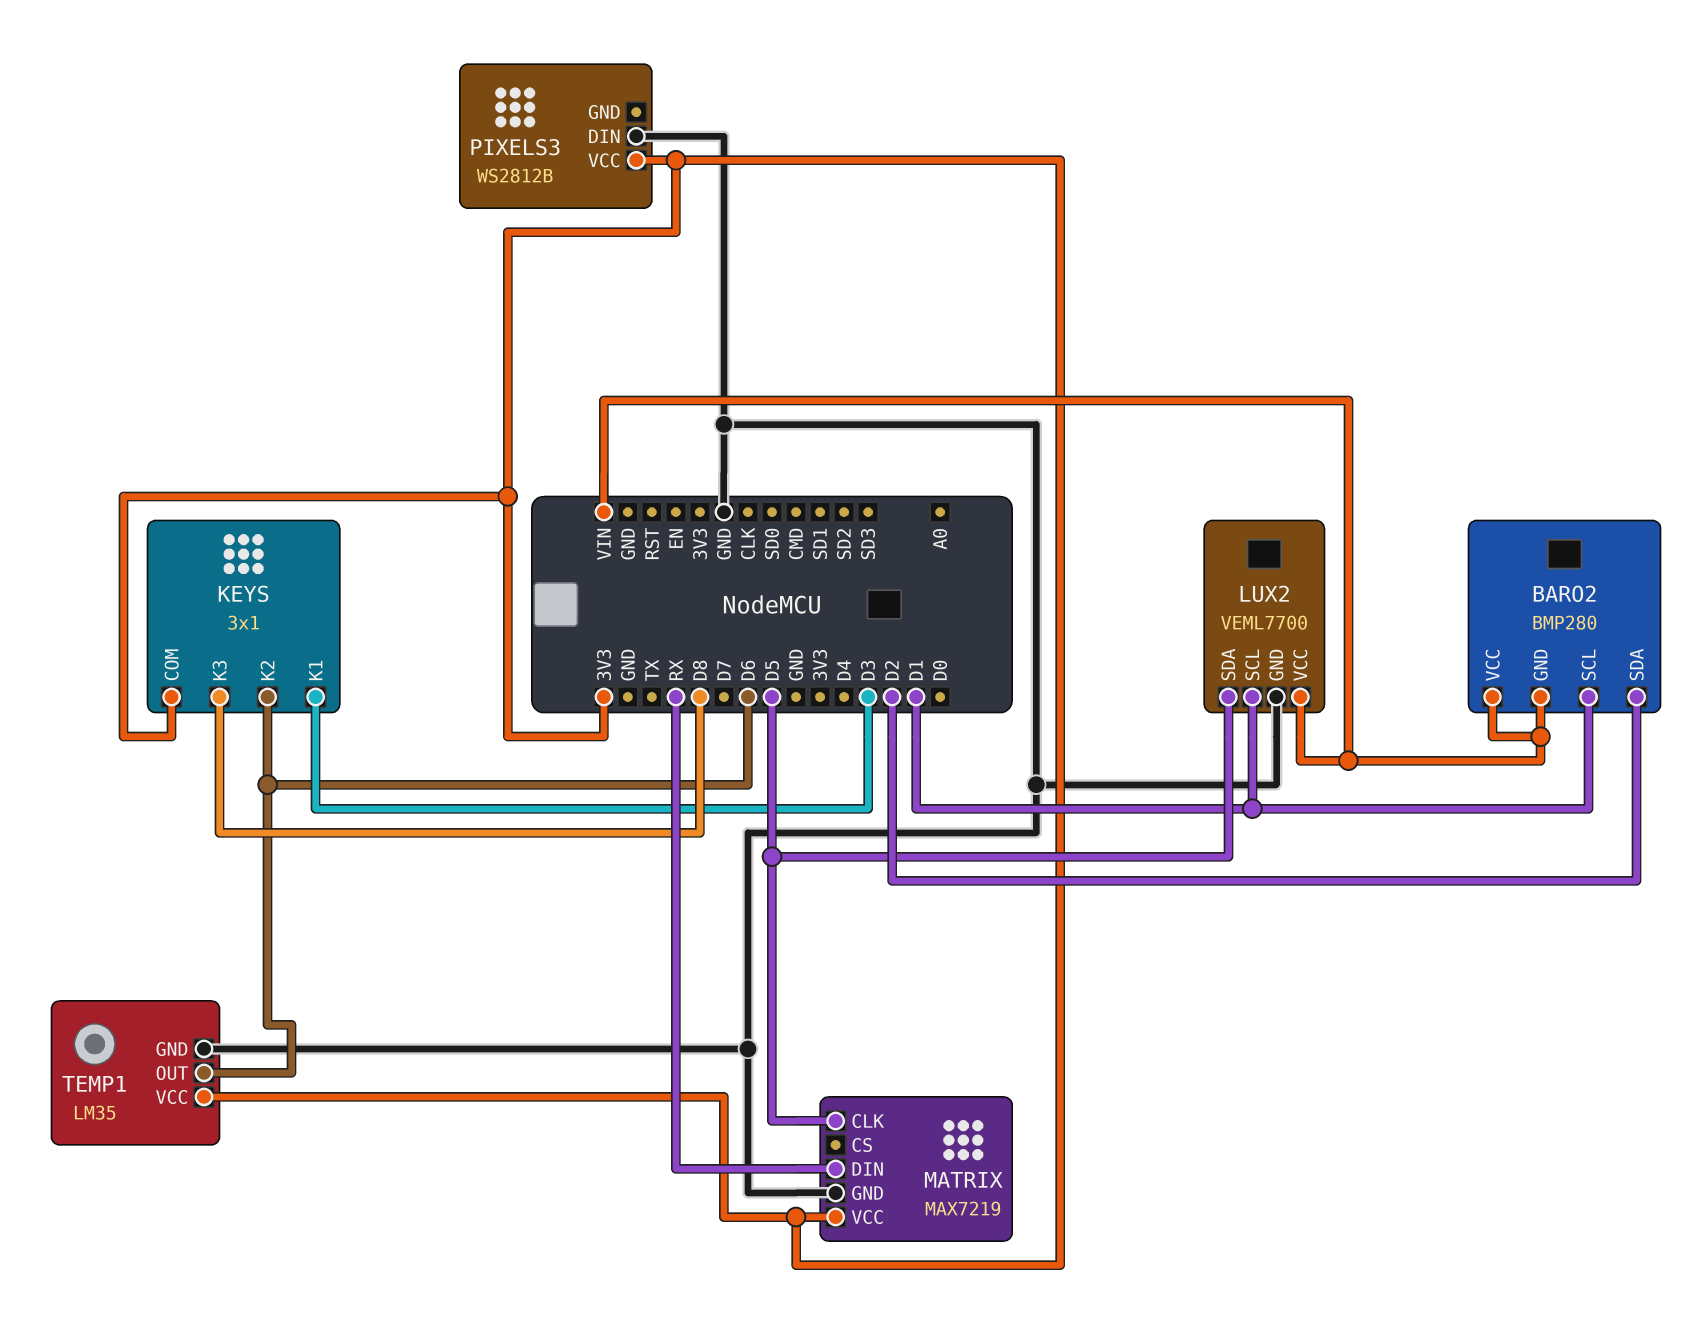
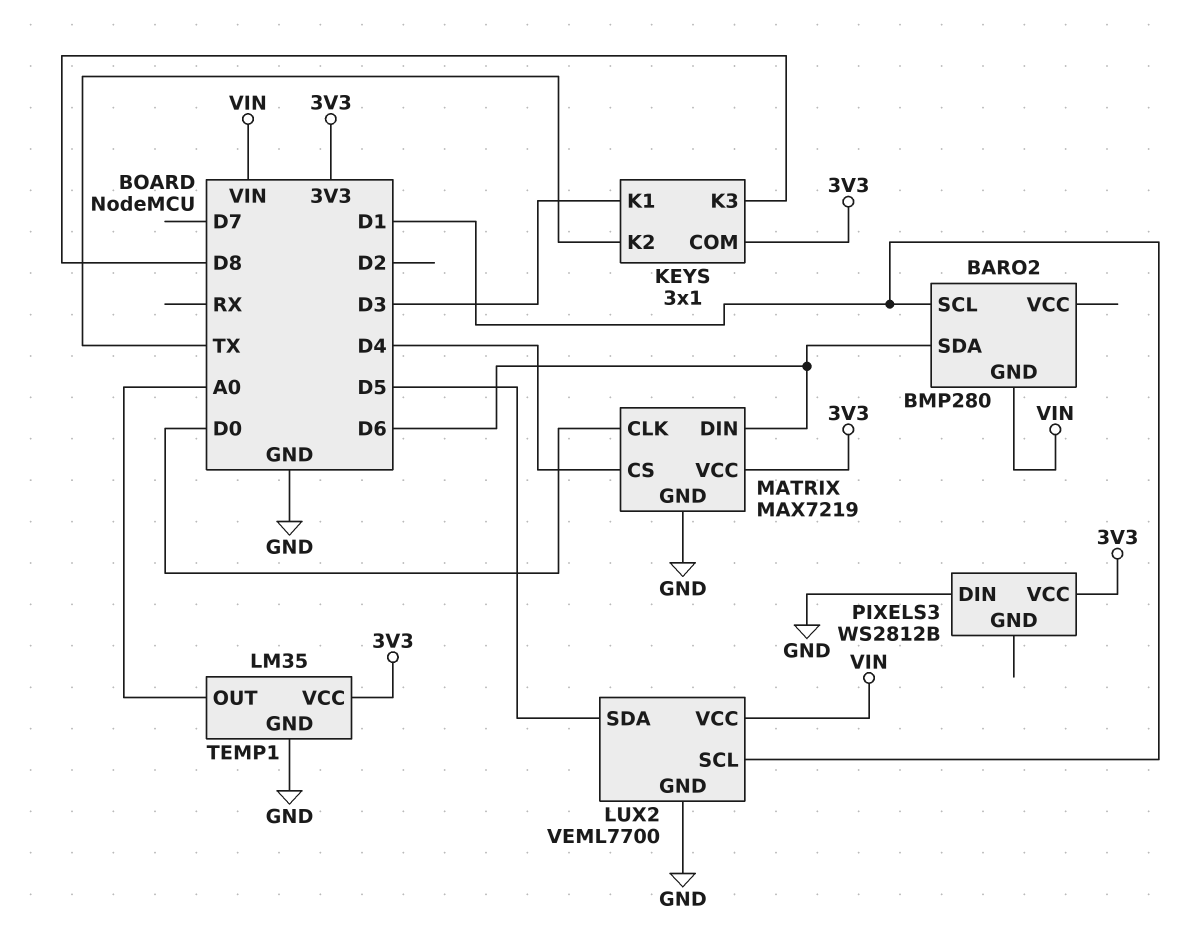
BARO2 pin SDA: D2 -> D6
BARO2 pin VCC: VIN -> none
KEYS pin K2: D6 -> TX
MATRIX pin CLK: D5 -> D0
MATRIX pin CS: none -> D4
MATRIX pin DIN: RX -> D6
TEMP1 pin OUT: D6 -> A0

